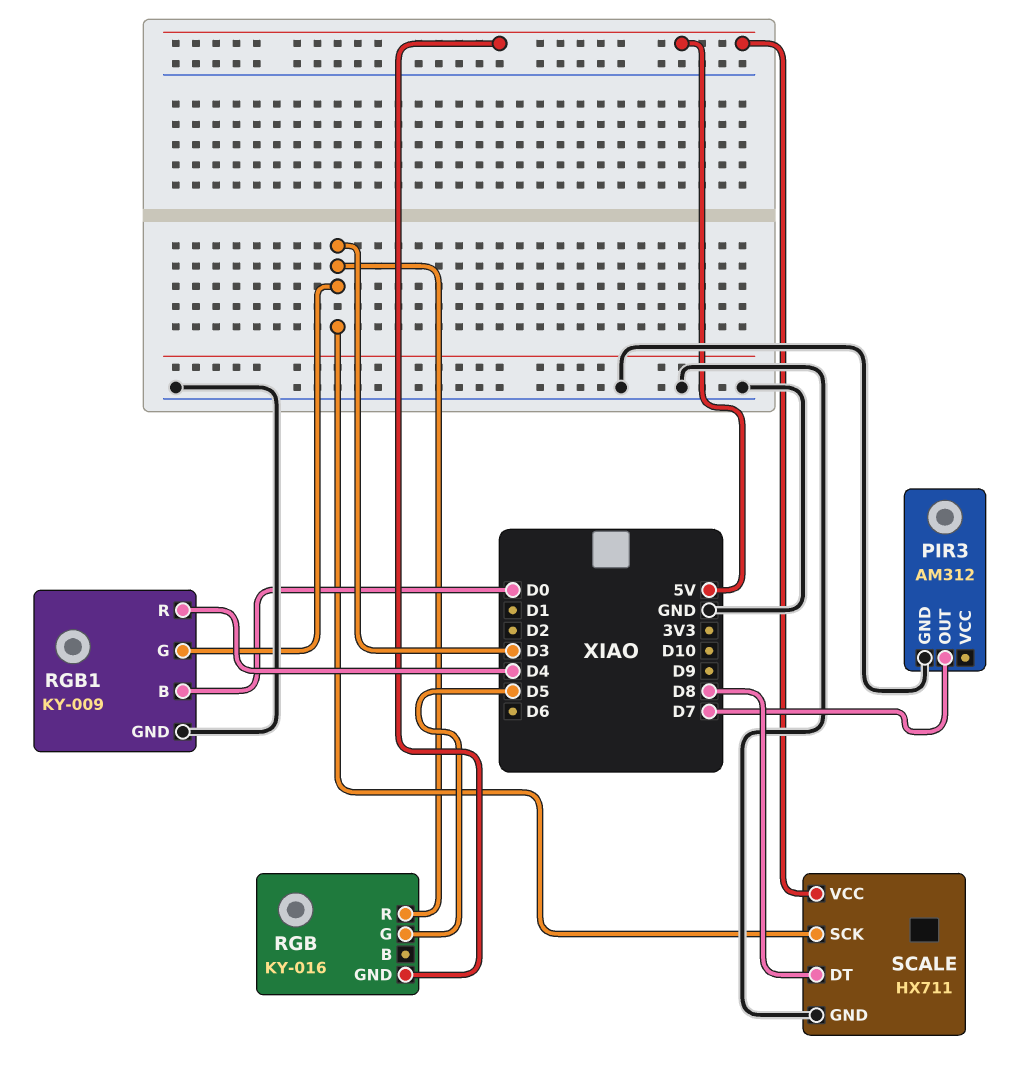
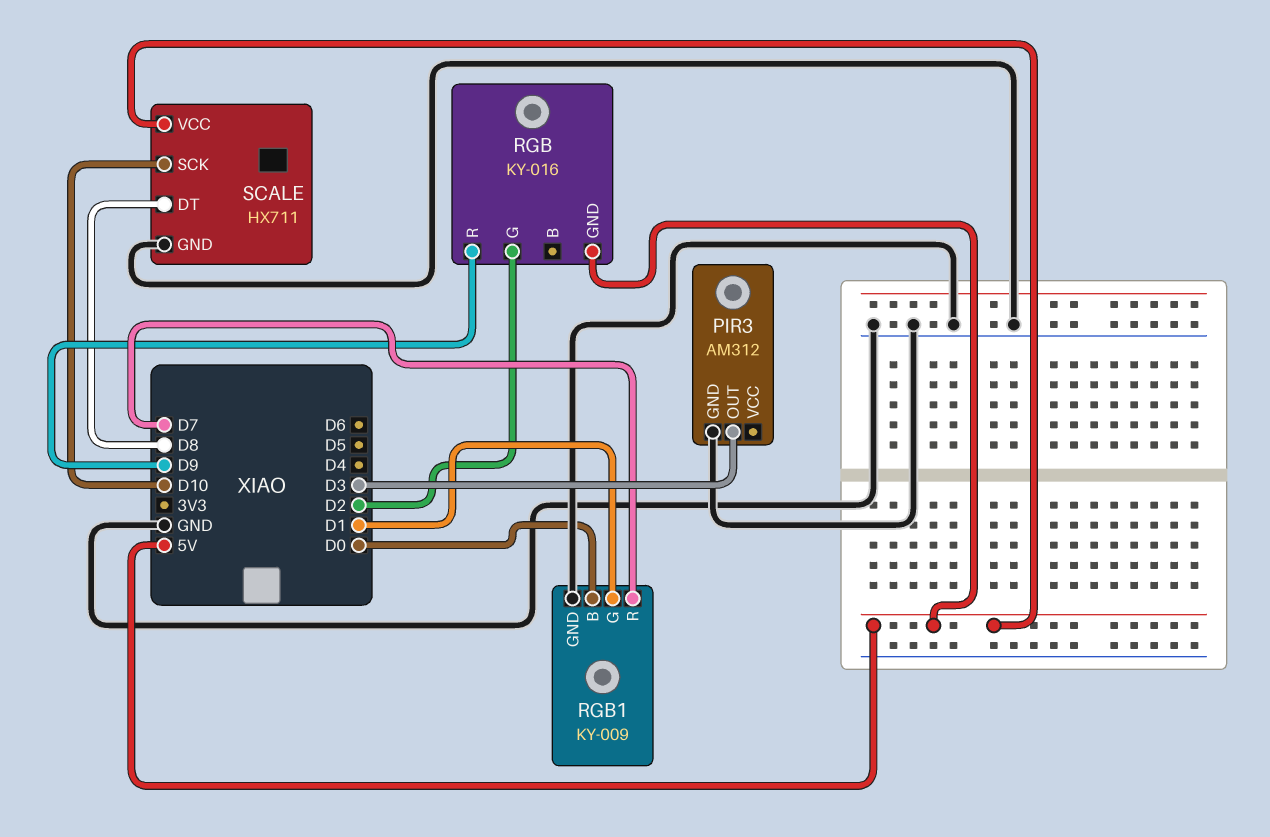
PIR3 pin OUT: D7 -> D3
RGB pin G: D5 -> D2
RGB pin R: D3 -> D9
RGB1 pin G: D3 -> D1
RGB1 pin R: D4 -> D7
SCALE pin SCK: D3 -> D10

